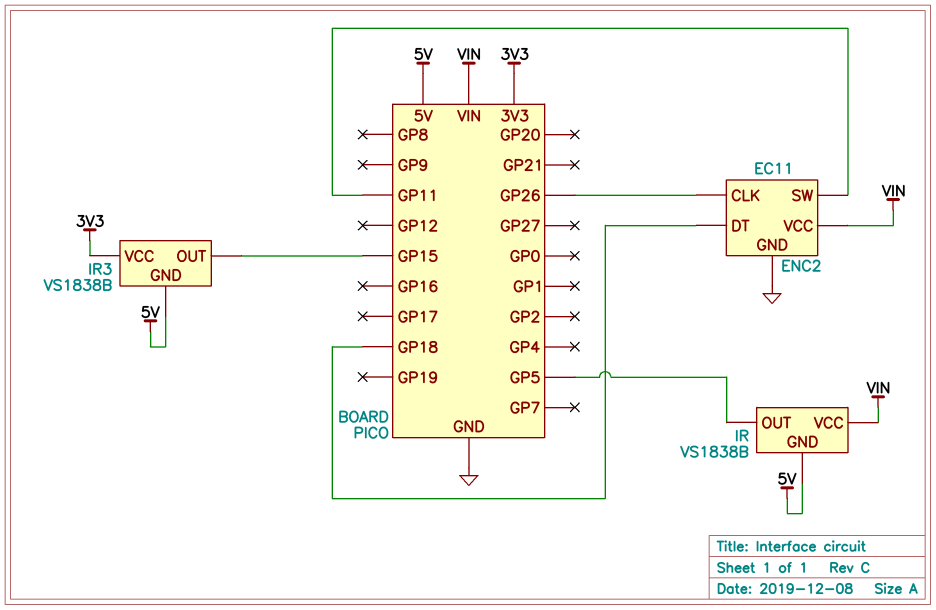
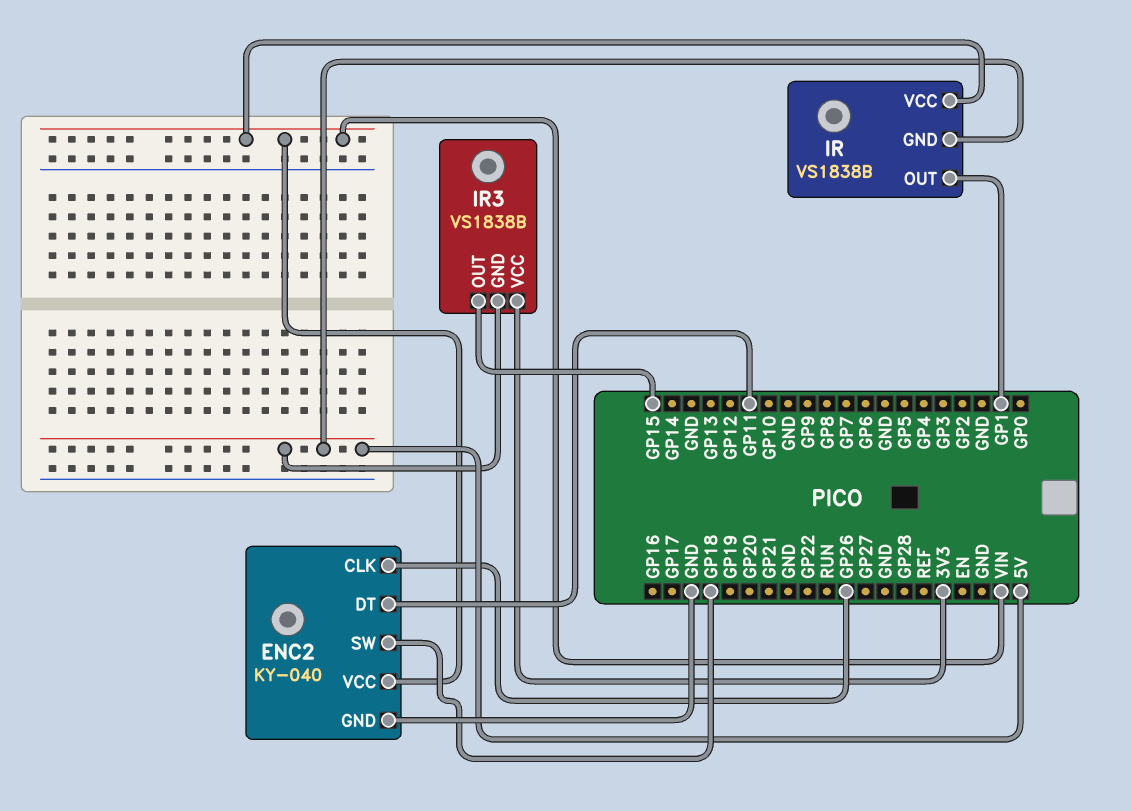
ENC2: EC11 -> KY-040
ENC2 pin DT: GP18 -> GP11
ENC2 pin SW: GP11 -> GP18
IR pin OUT: GP5 -> GP1

